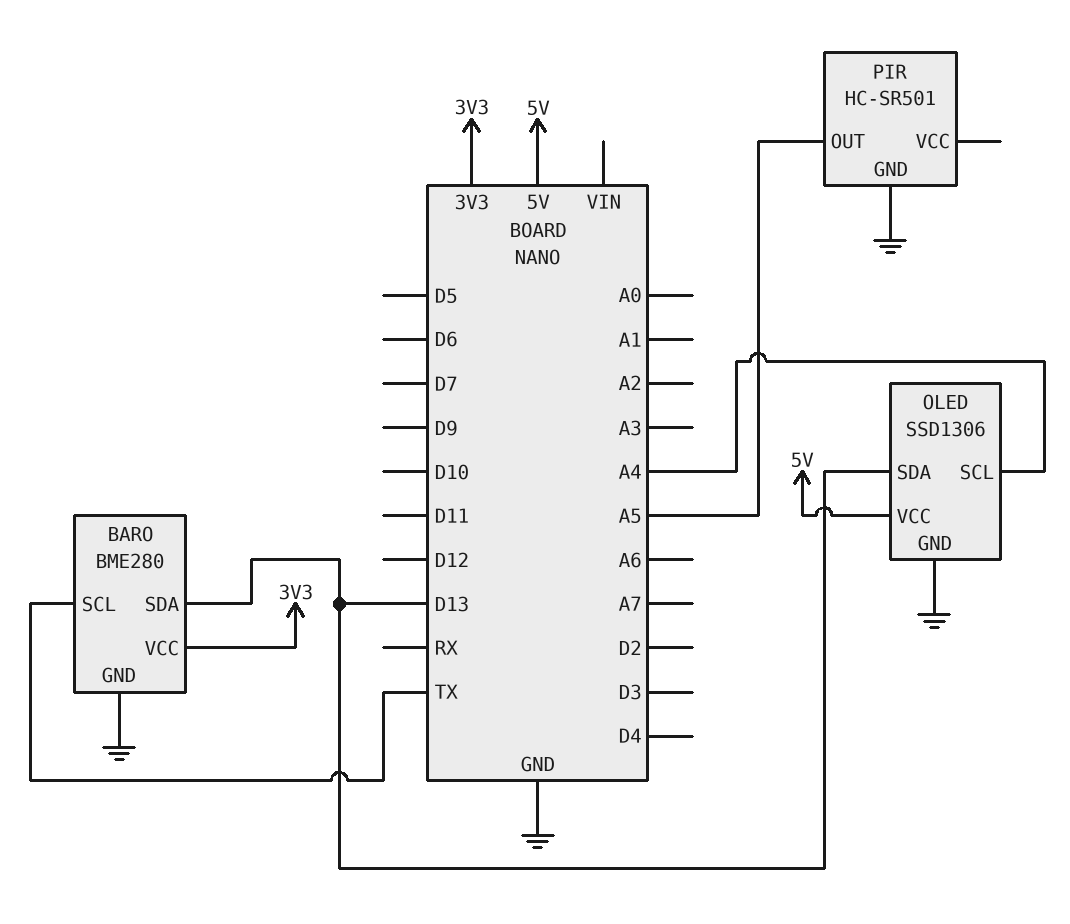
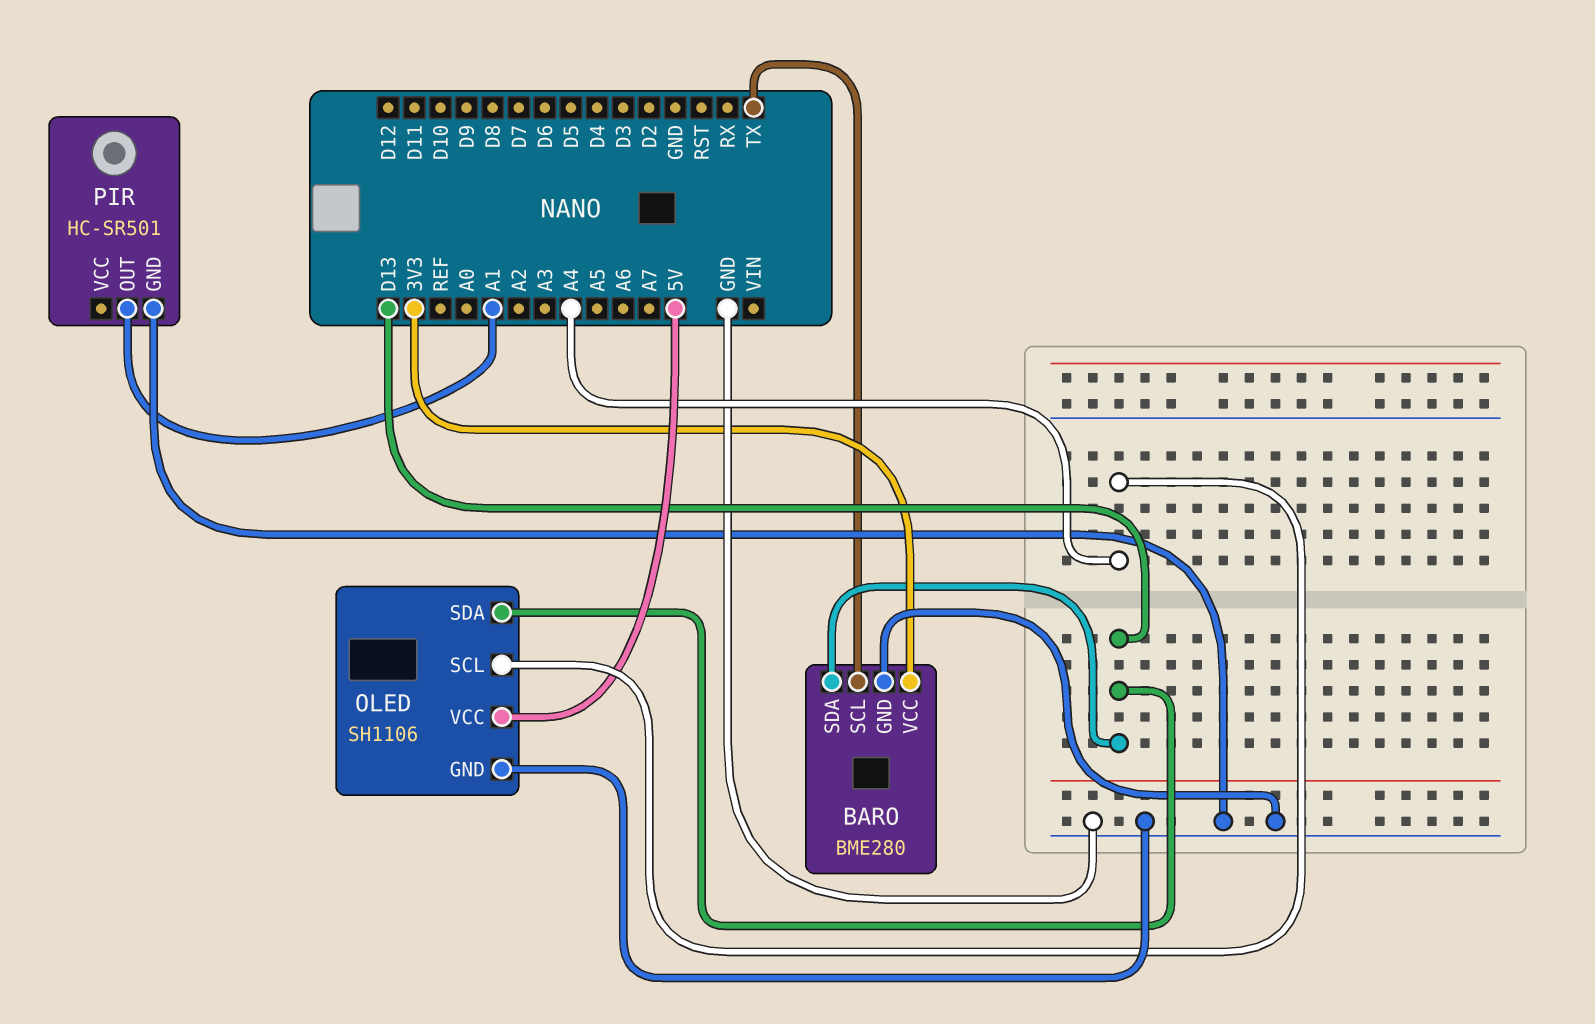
OLED: SSD1306 -> SH1106
PIR pin OUT: A5 -> A1

